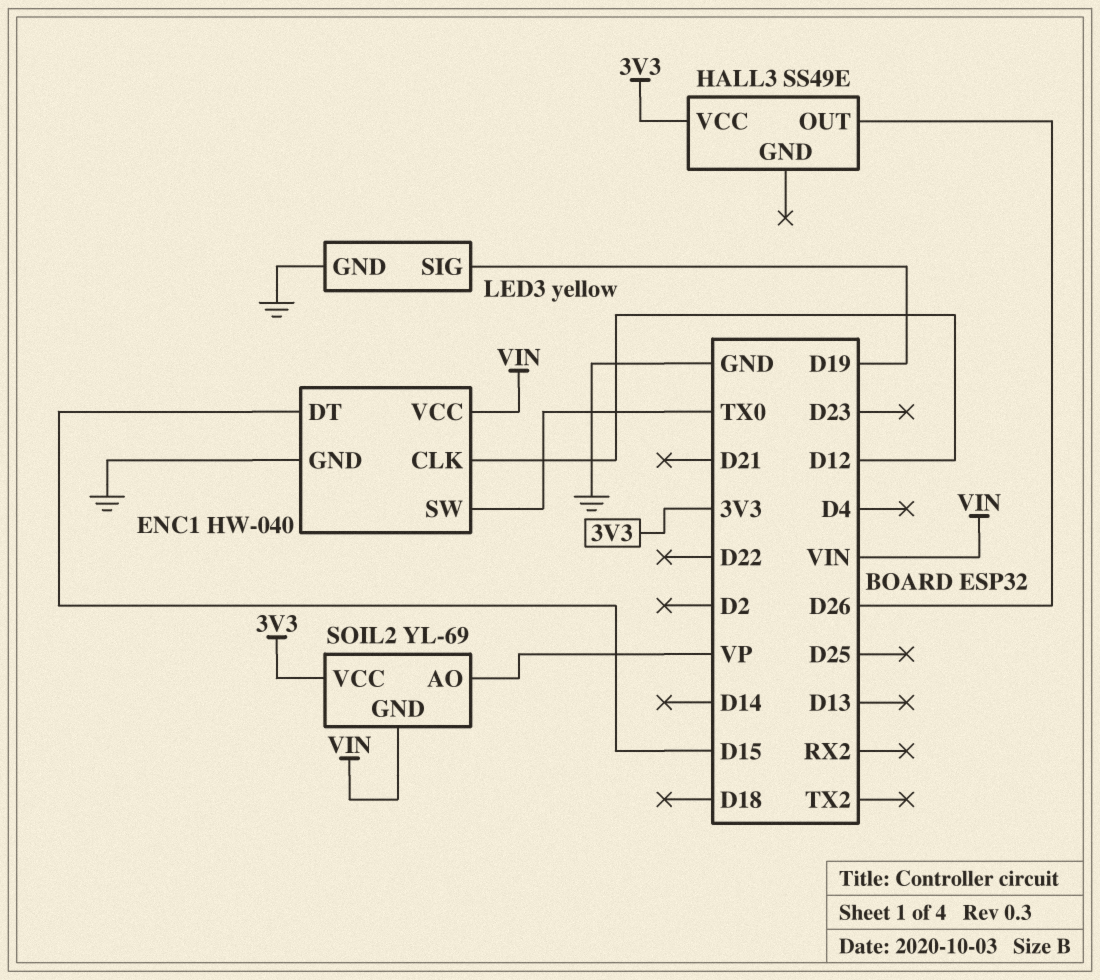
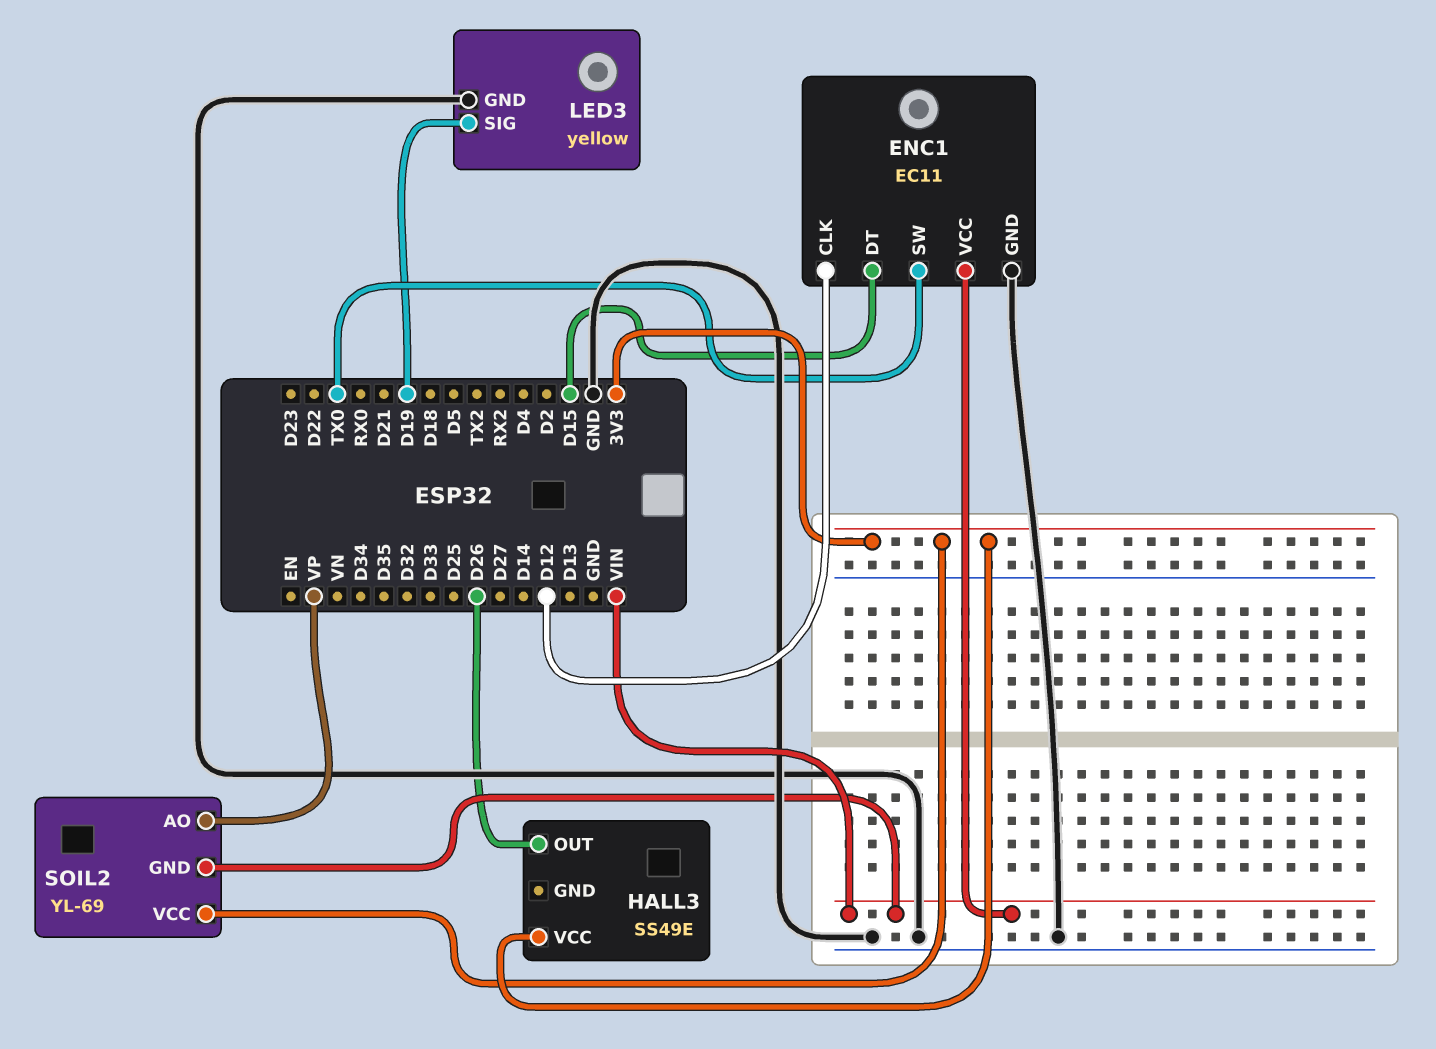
ENC1: HW-040 -> EC11

